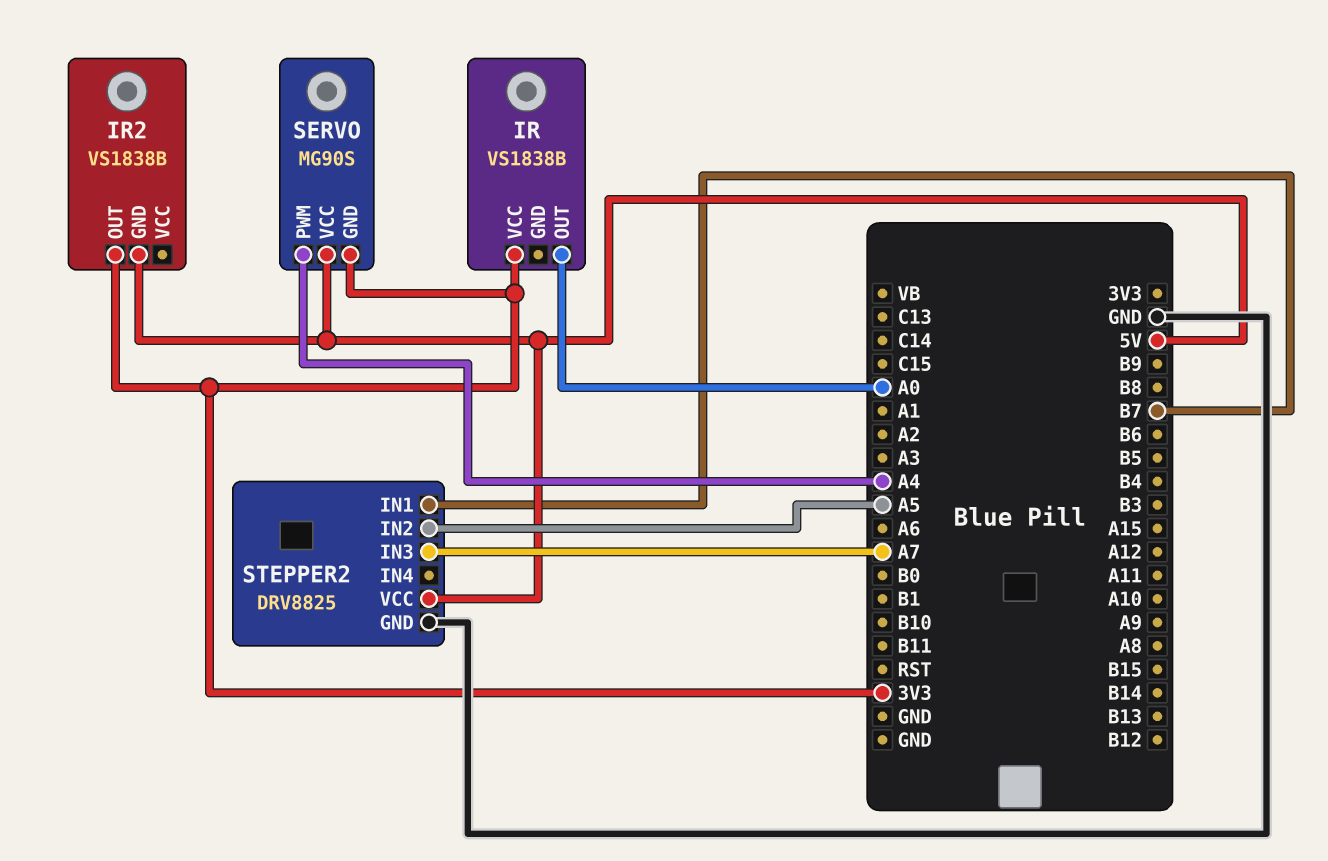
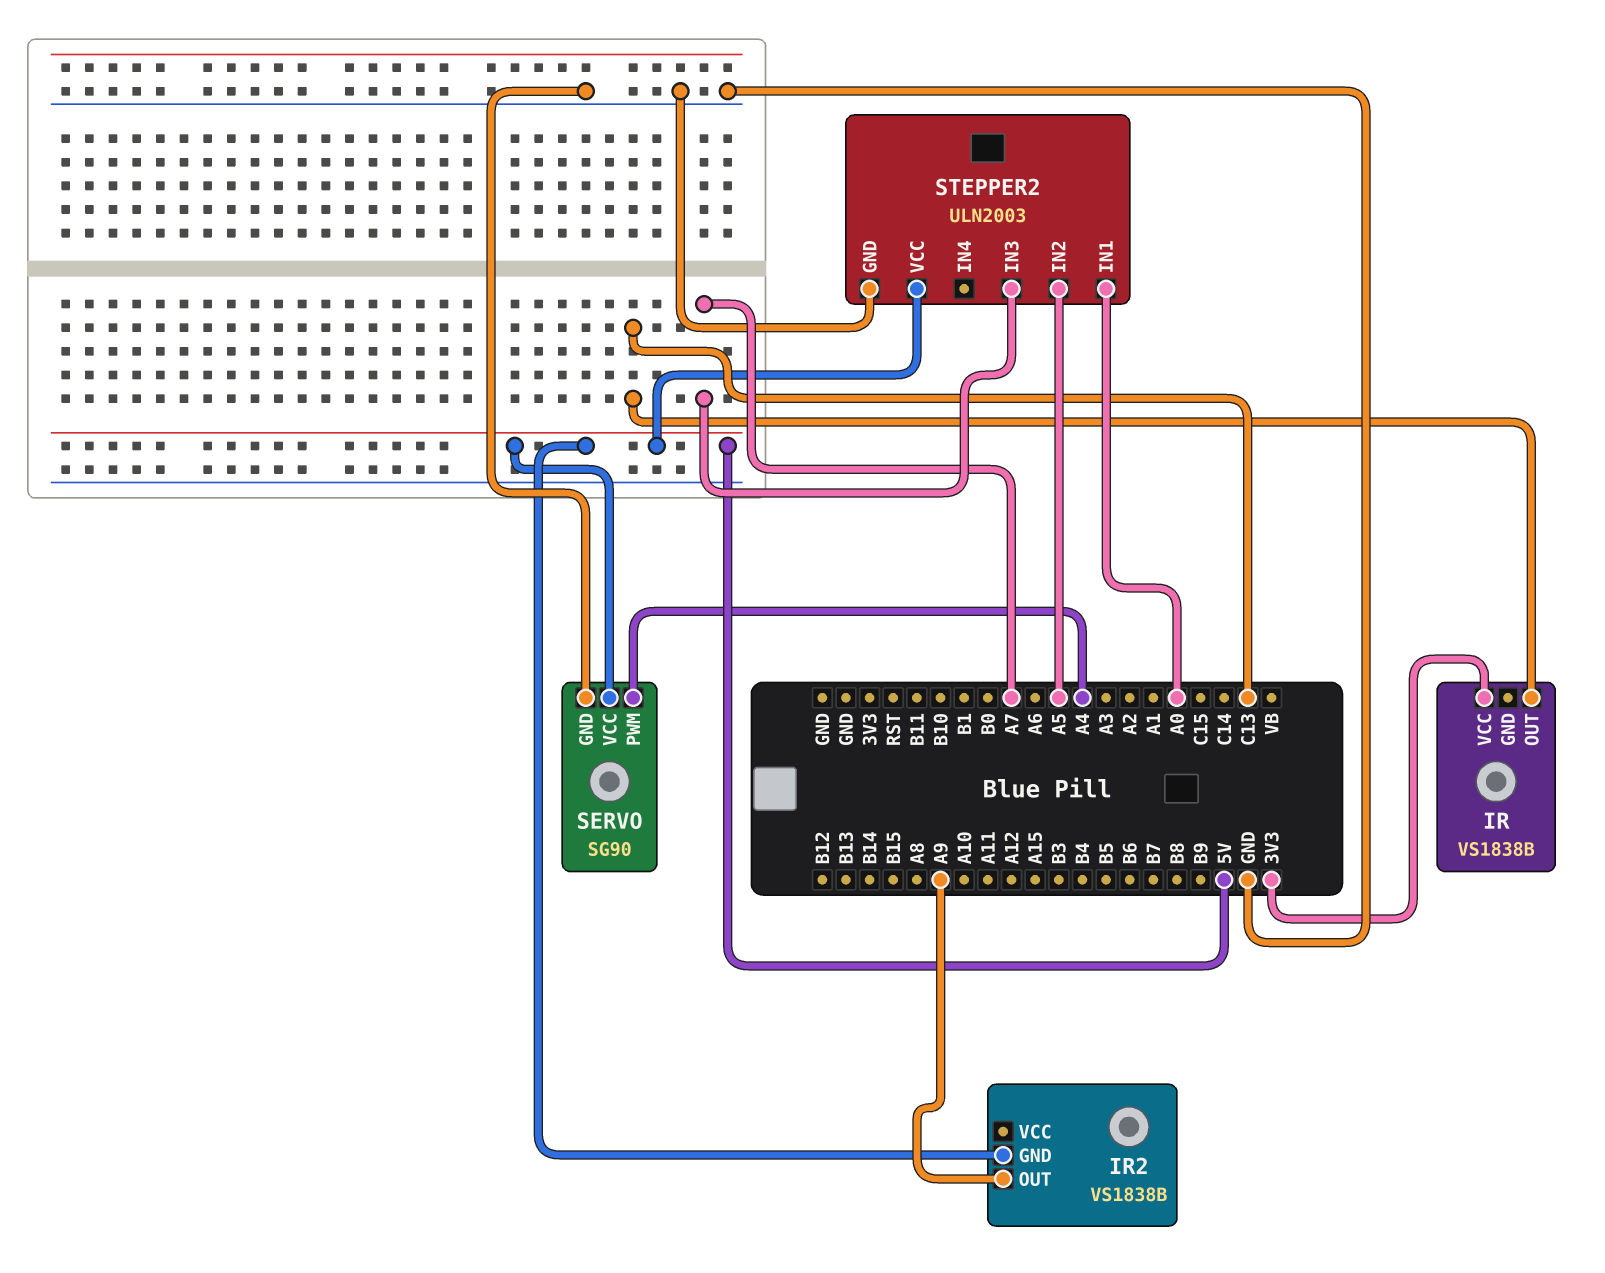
IR pin OUT: A0 -> C13
IR2 pin OUT: 3V3 -> A9
SERVO: MG90S -> SG90
SERVO pin GND: 3V3 -> GND
STEPPER2: DRV8825 -> ULN2003
STEPPER2 pin IN1: B7 -> A0

